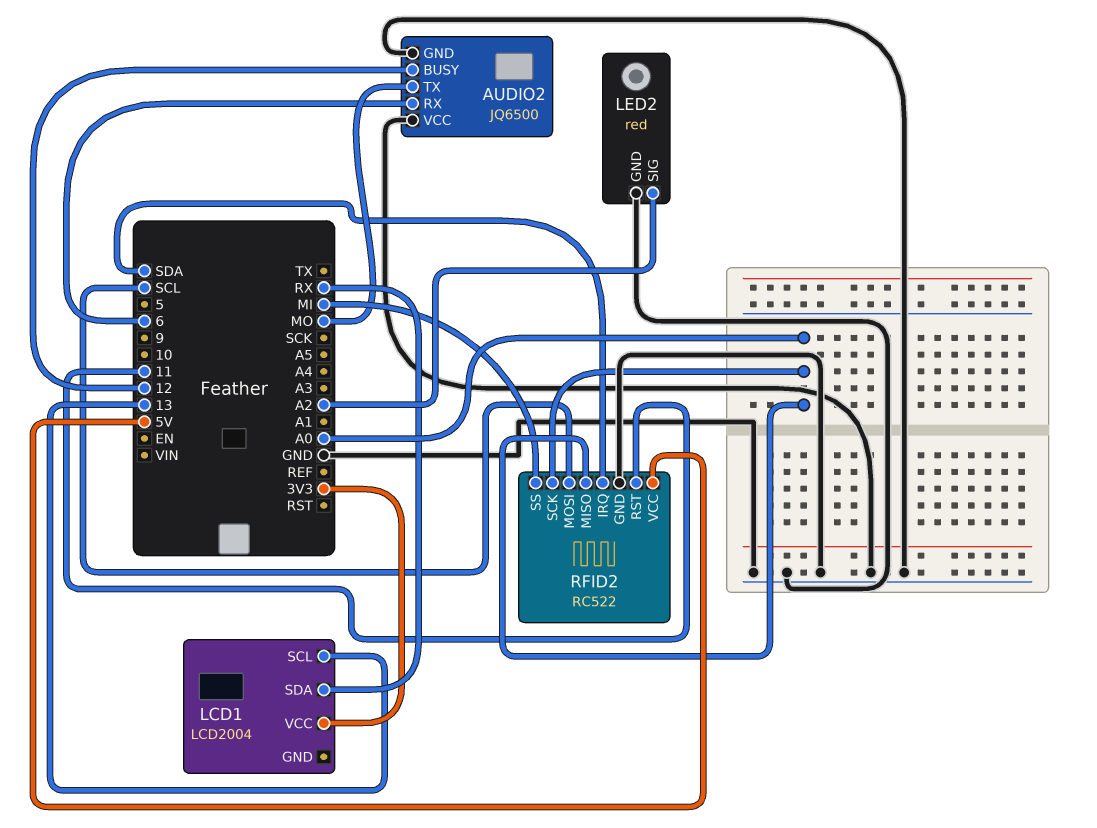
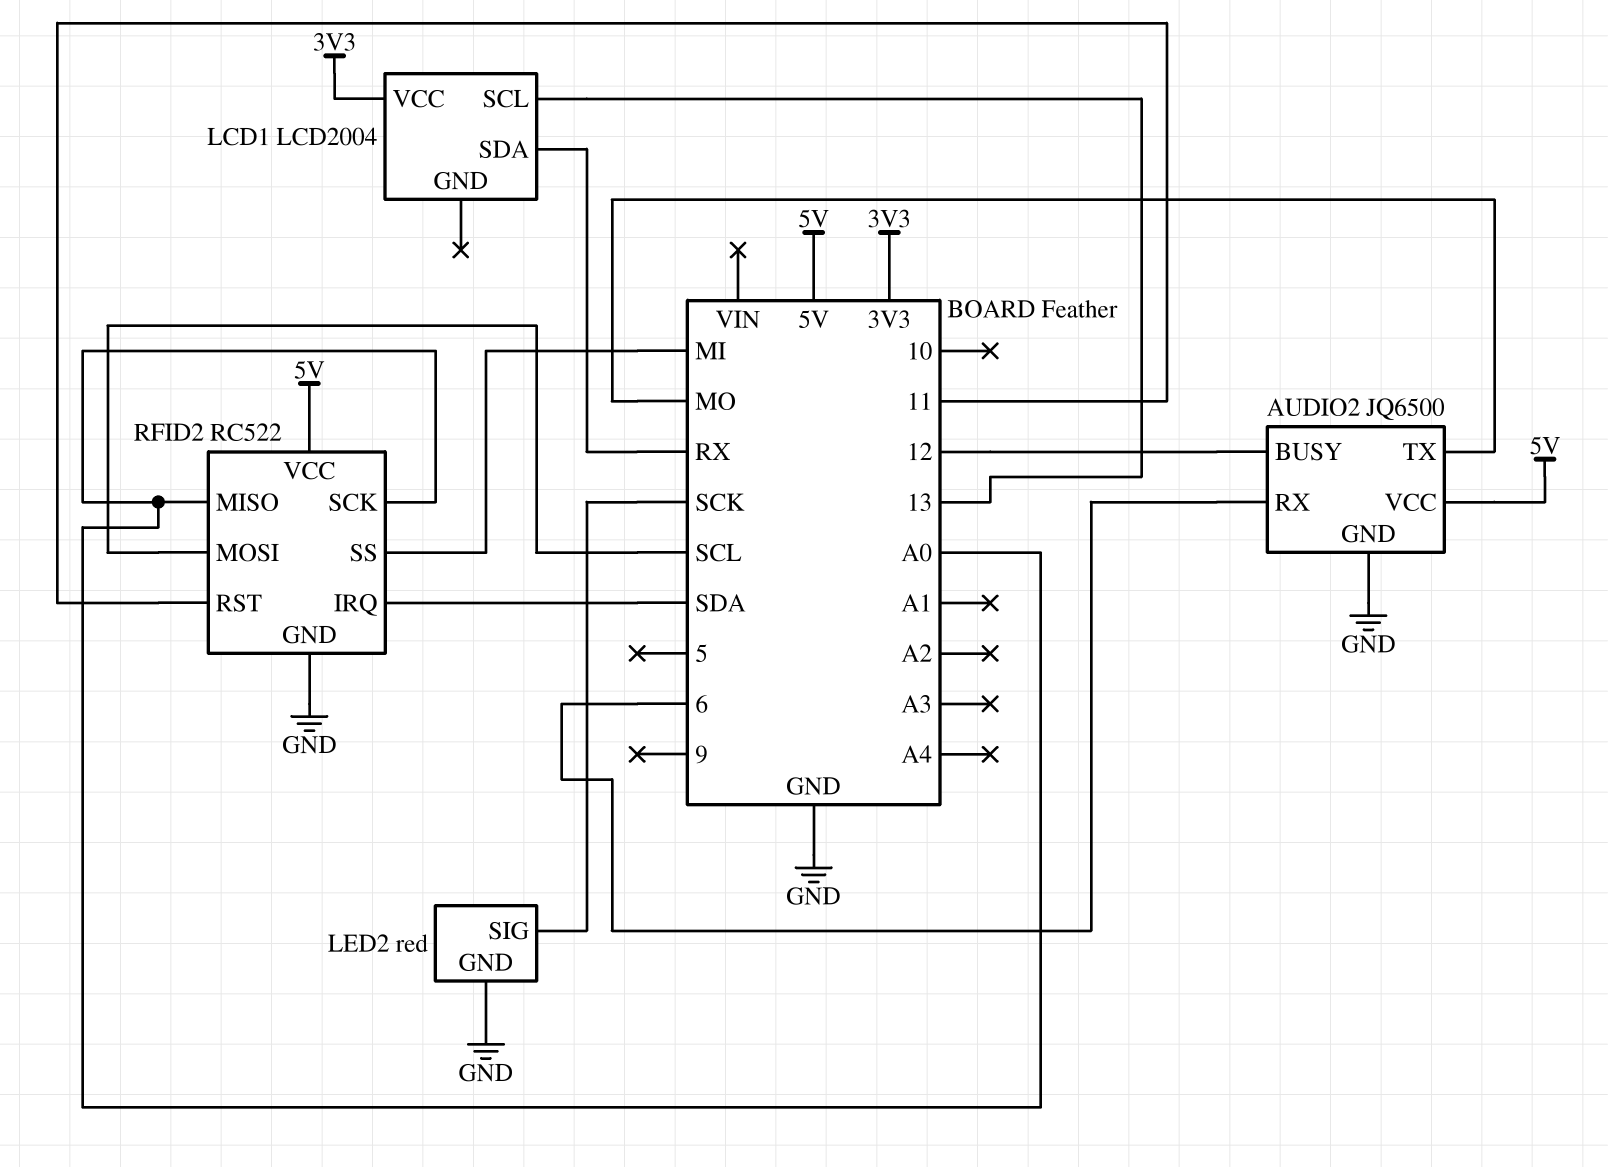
AUDIO2 pin VCC: GND -> 5V
LED2 pin SIG: A2 -> SCK

